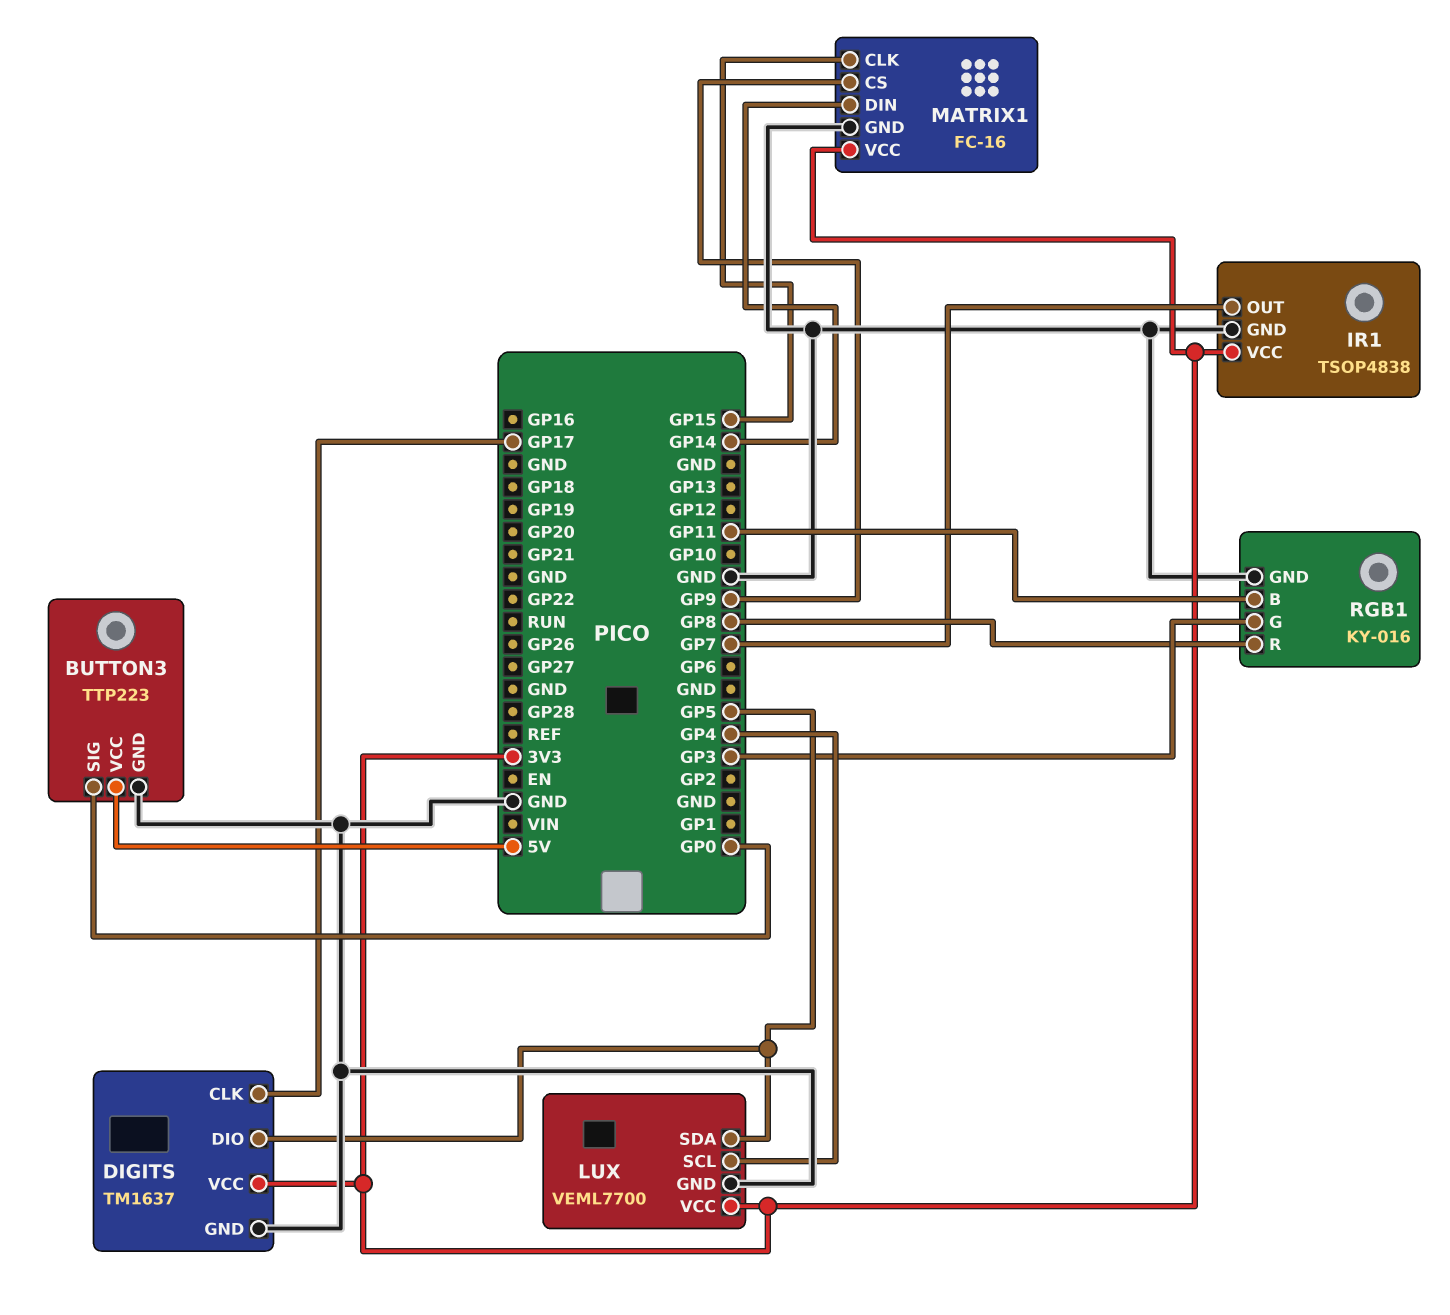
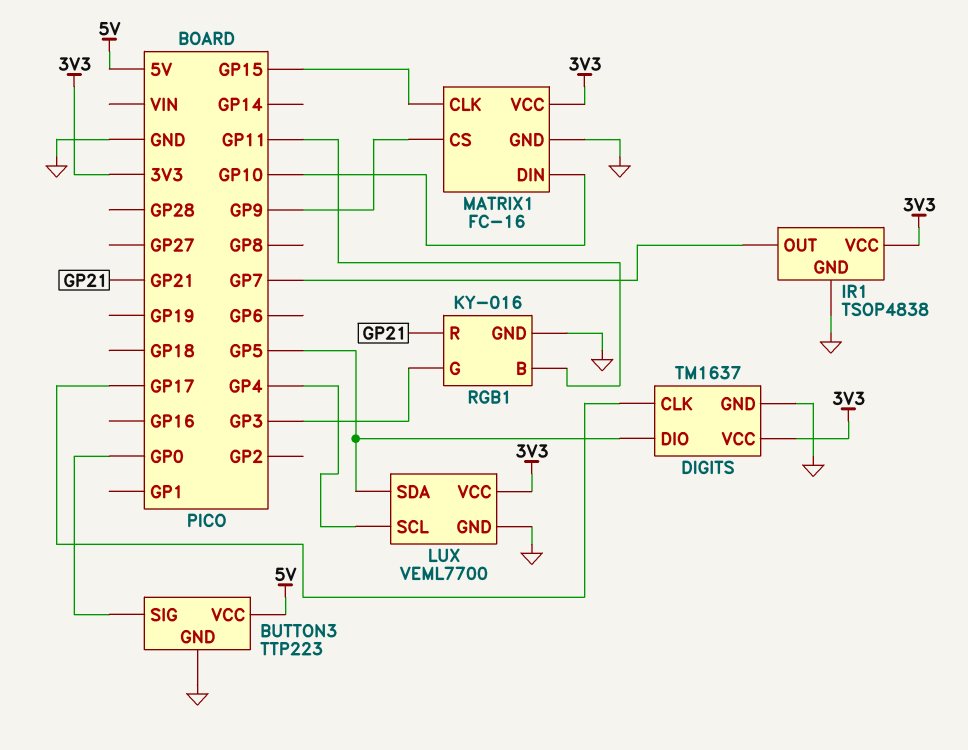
MATRIX1 pin DIN: GP14 -> GP10
RGB1 pin R: GP8 -> GP21

